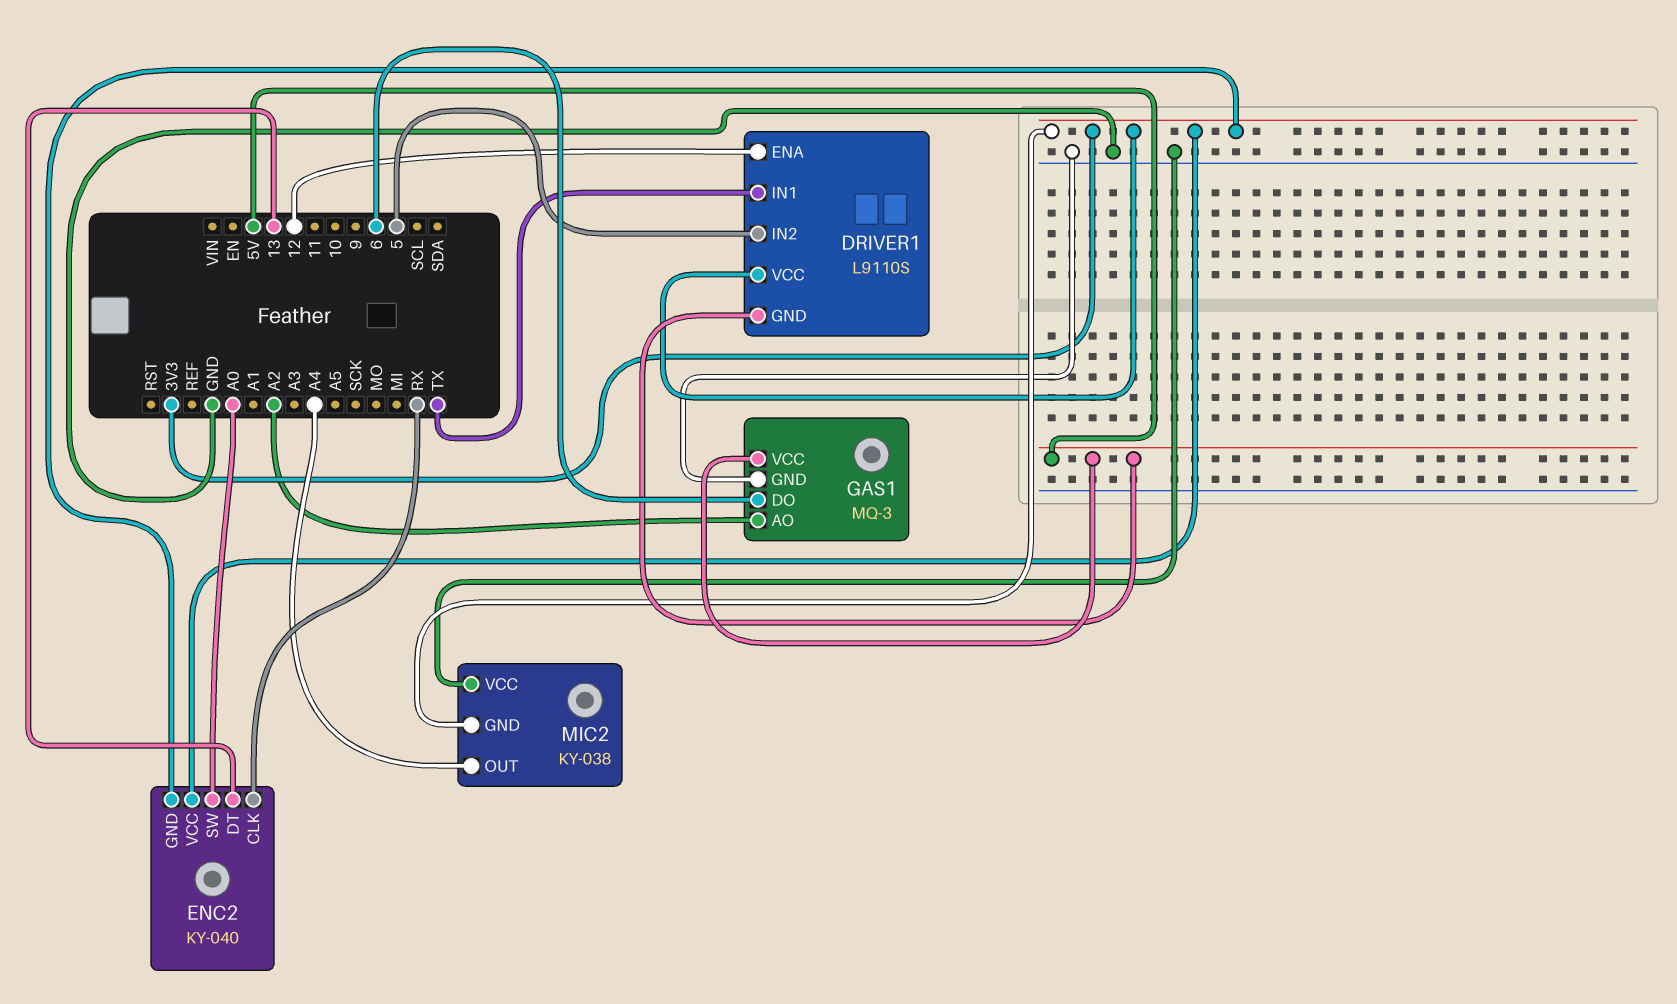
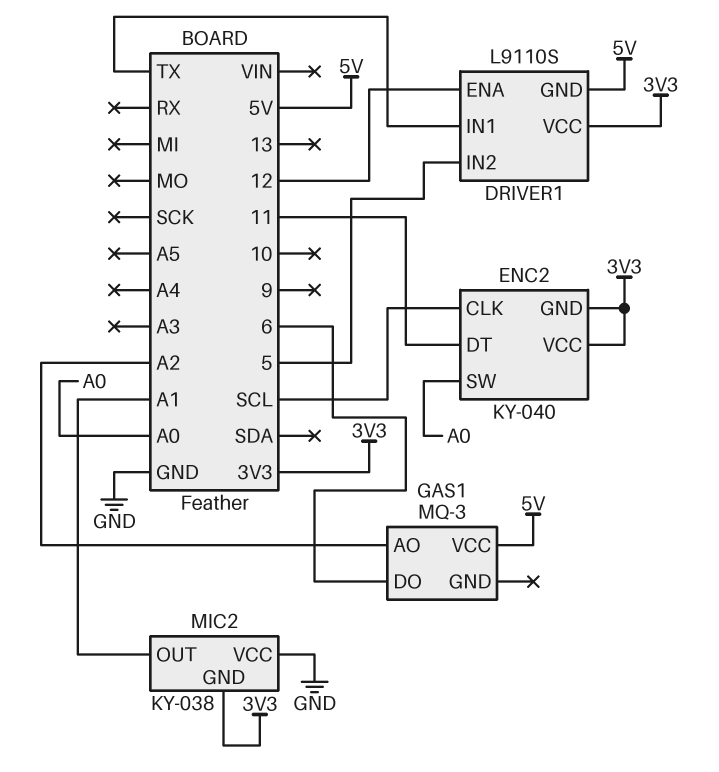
ENC2 pin CLK: RX -> SCL
ENC2 pin DT: 13 -> 11
GAS1 pin GND: GND -> none
MIC2 pin OUT: A4 -> A1

